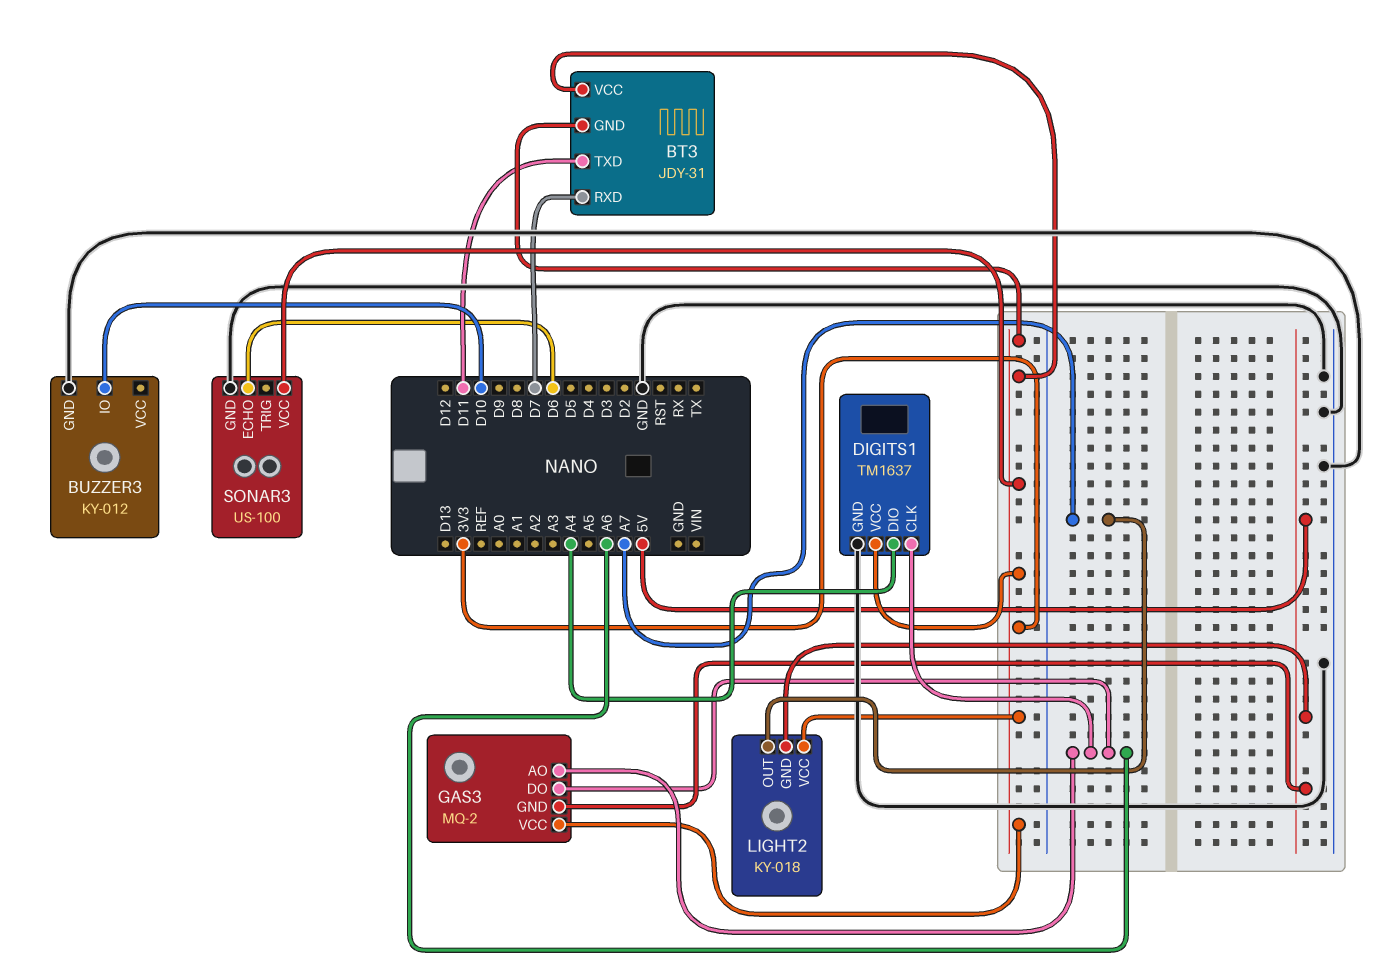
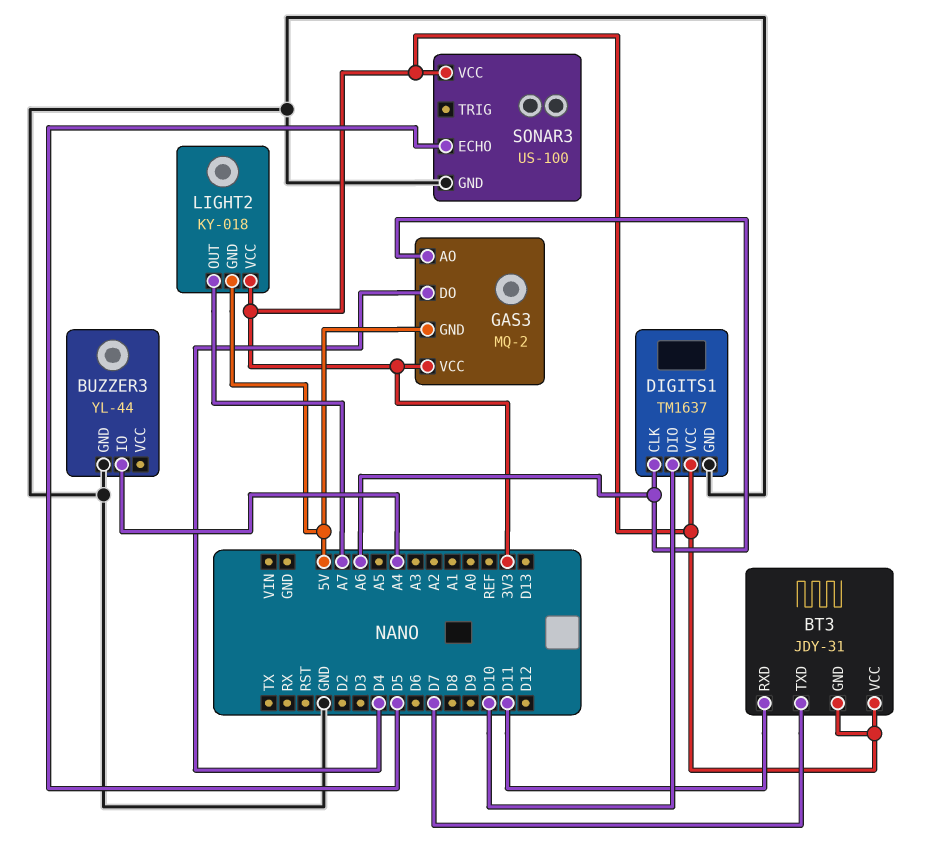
BT3 pin RXD: D7 -> D11
BT3 pin TXD: D11 -> D7
BUZZER3: KY-012 -> YL-44
BUZZER3 pin IO: D10 -> A4
DIGITS1 pin DIO: A4 -> D10
GAS3 pin DO: A6 -> D4
SONAR3 pin ECHO: D6 -> D5

